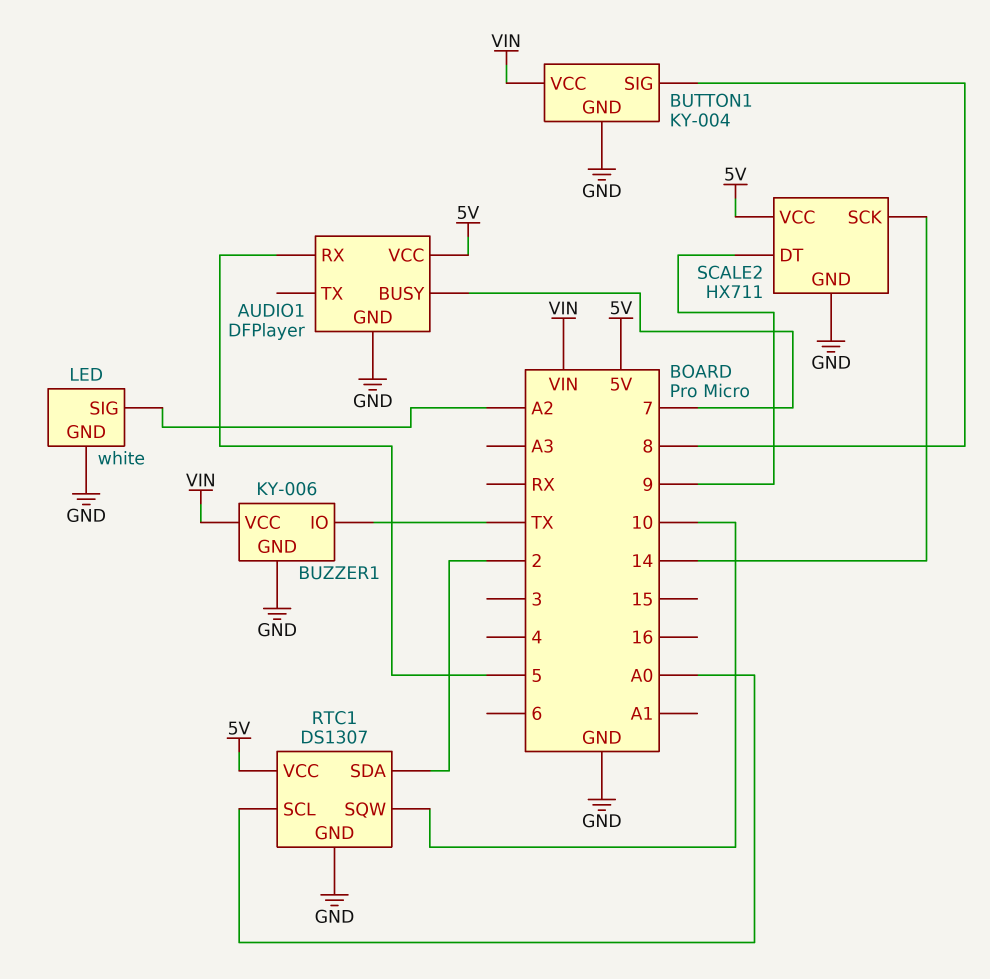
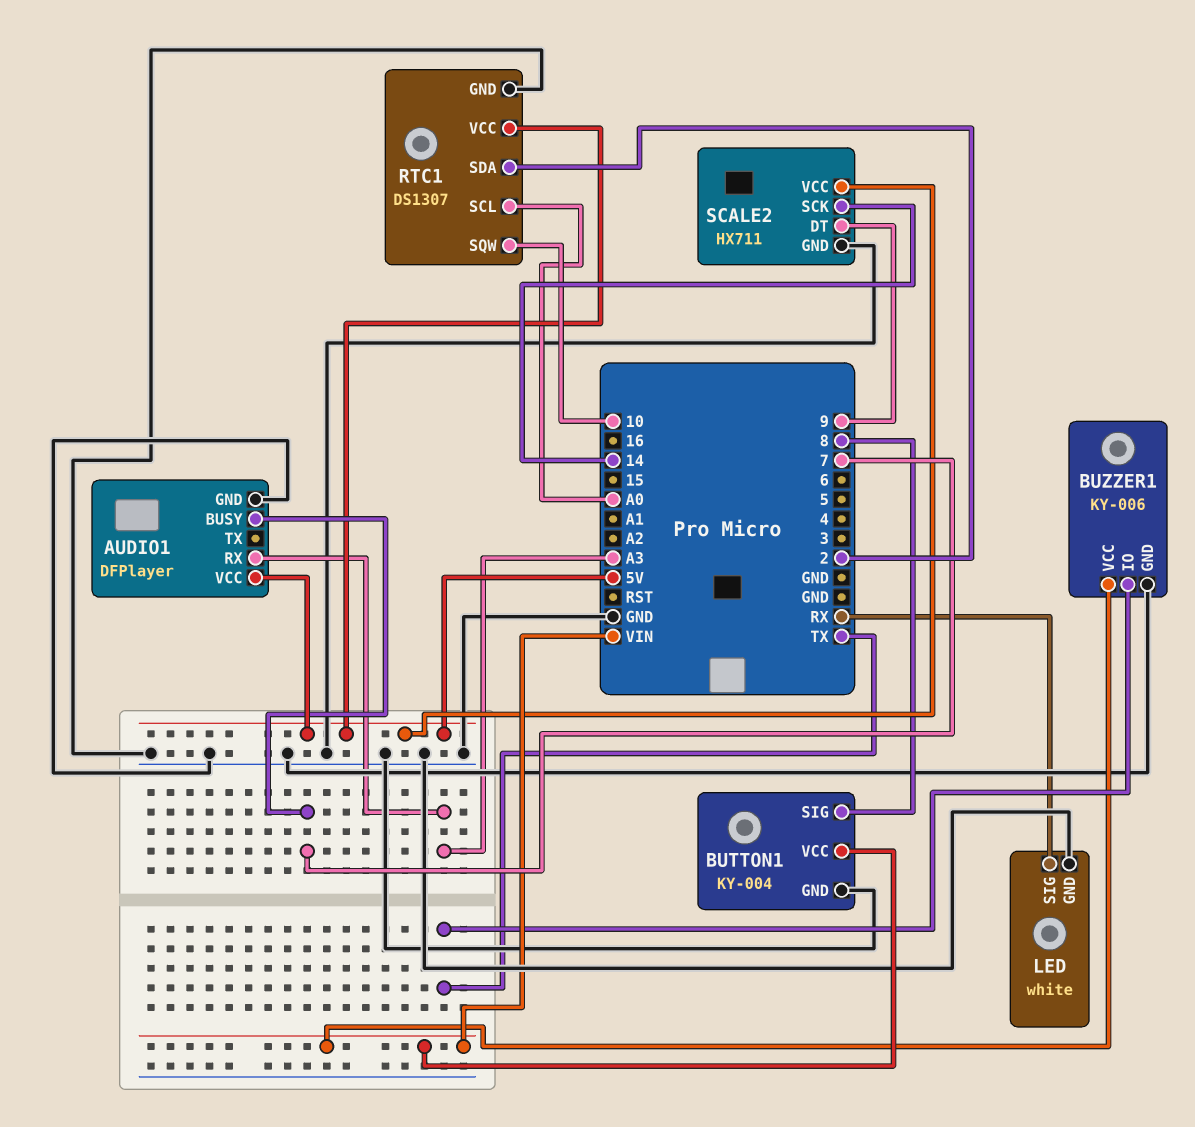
AUDIO1 pin RX: 5 -> A3
LED pin SIG: A2 -> RX

